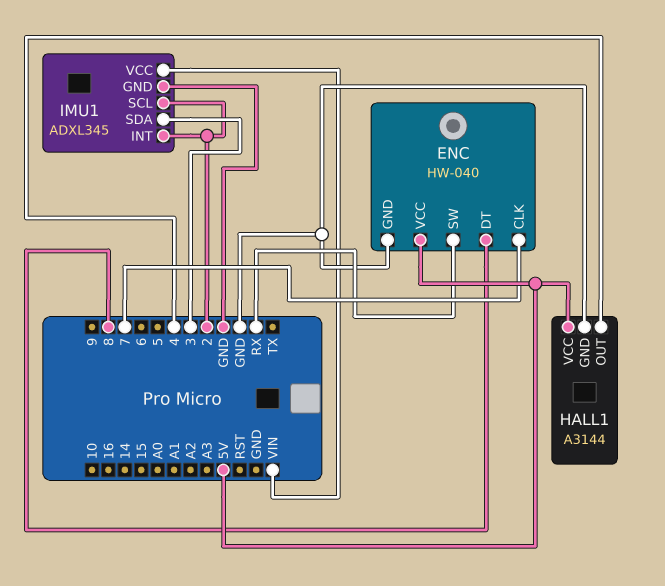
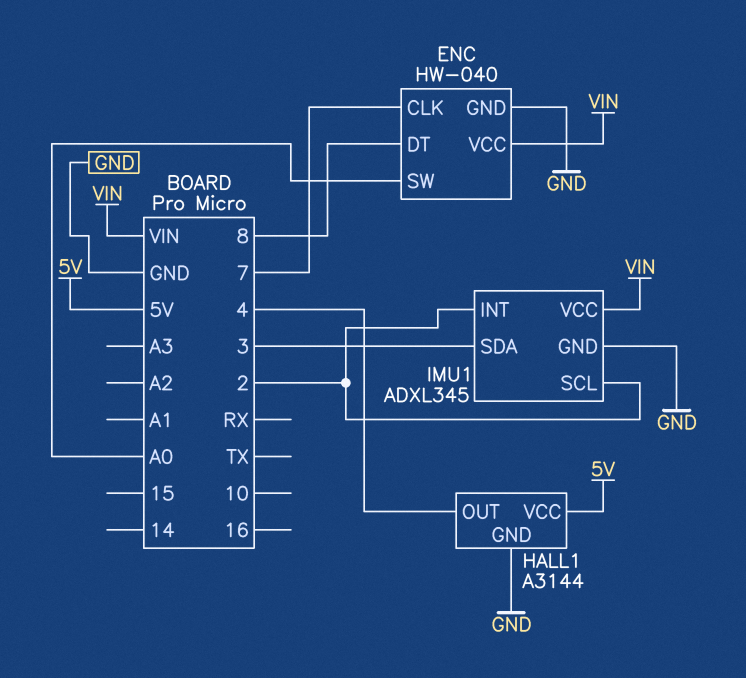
ENC pin SW: RX -> A0
ENC pin VCC: 5V -> VIN

